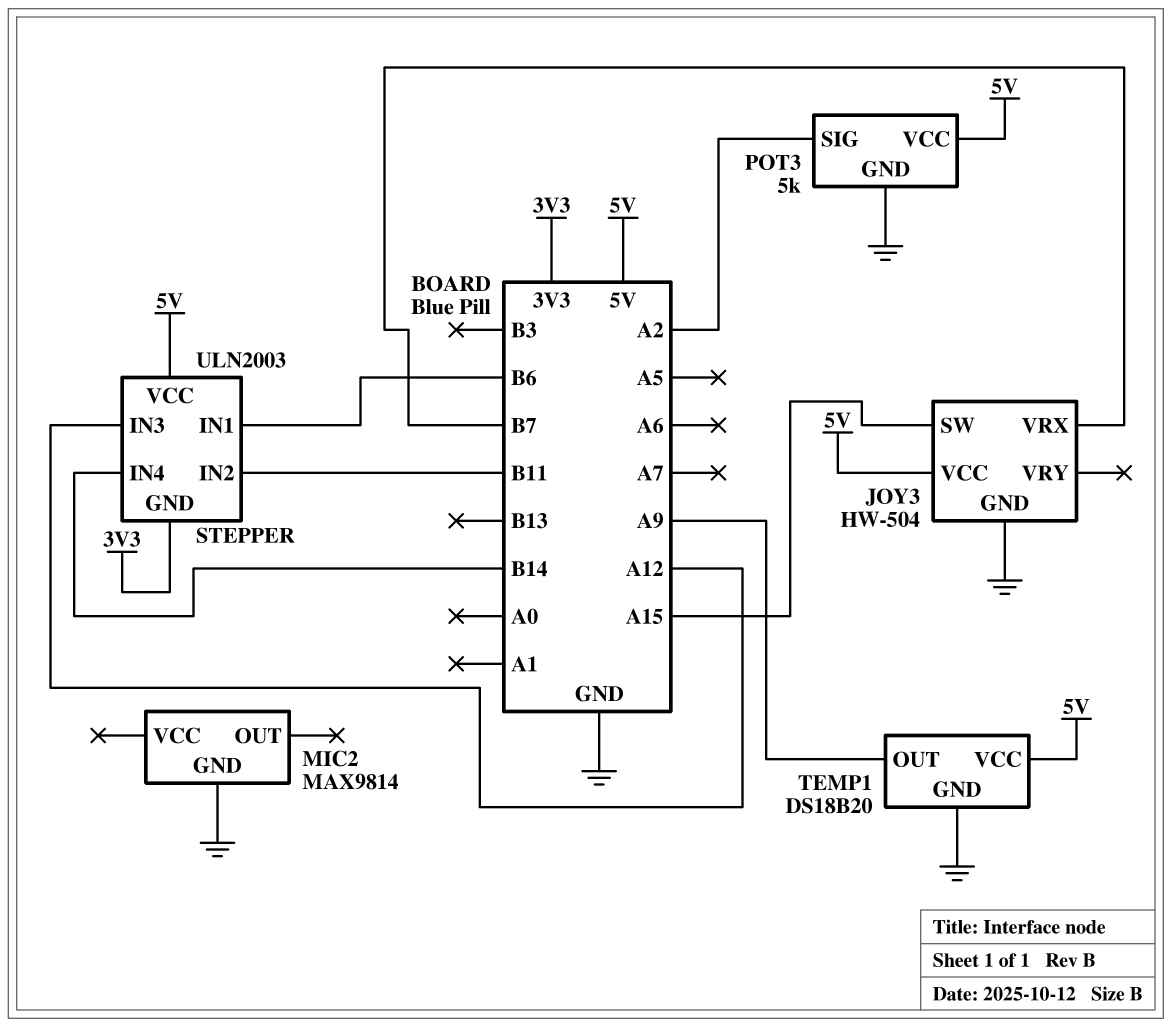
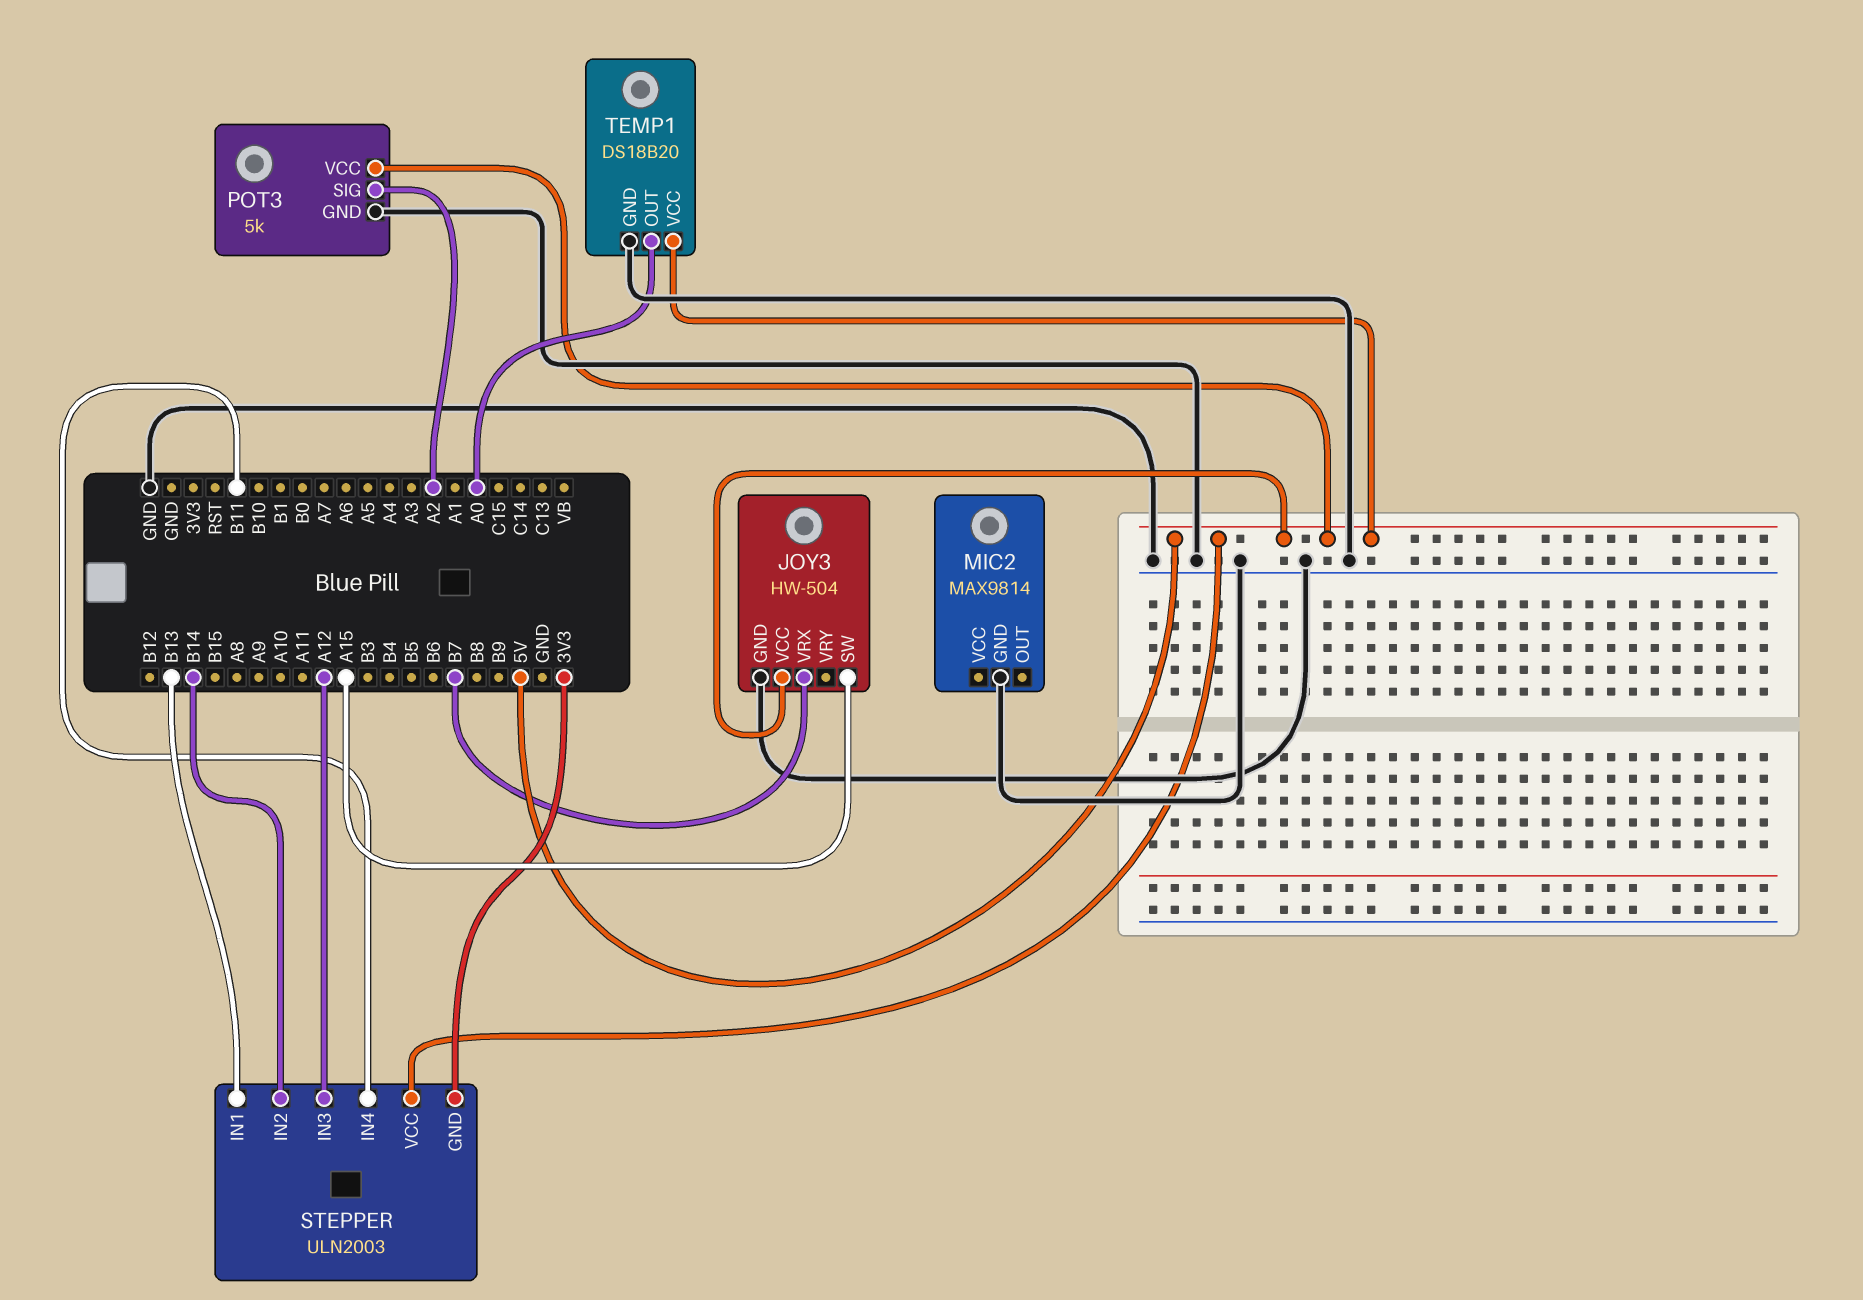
STEPPER pin IN1: B6 -> B13
STEPPER pin IN2: B11 -> B14
STEPPER pin IN4: B14 -> B11
TEMP1 pin OUT: A9 -> A0

